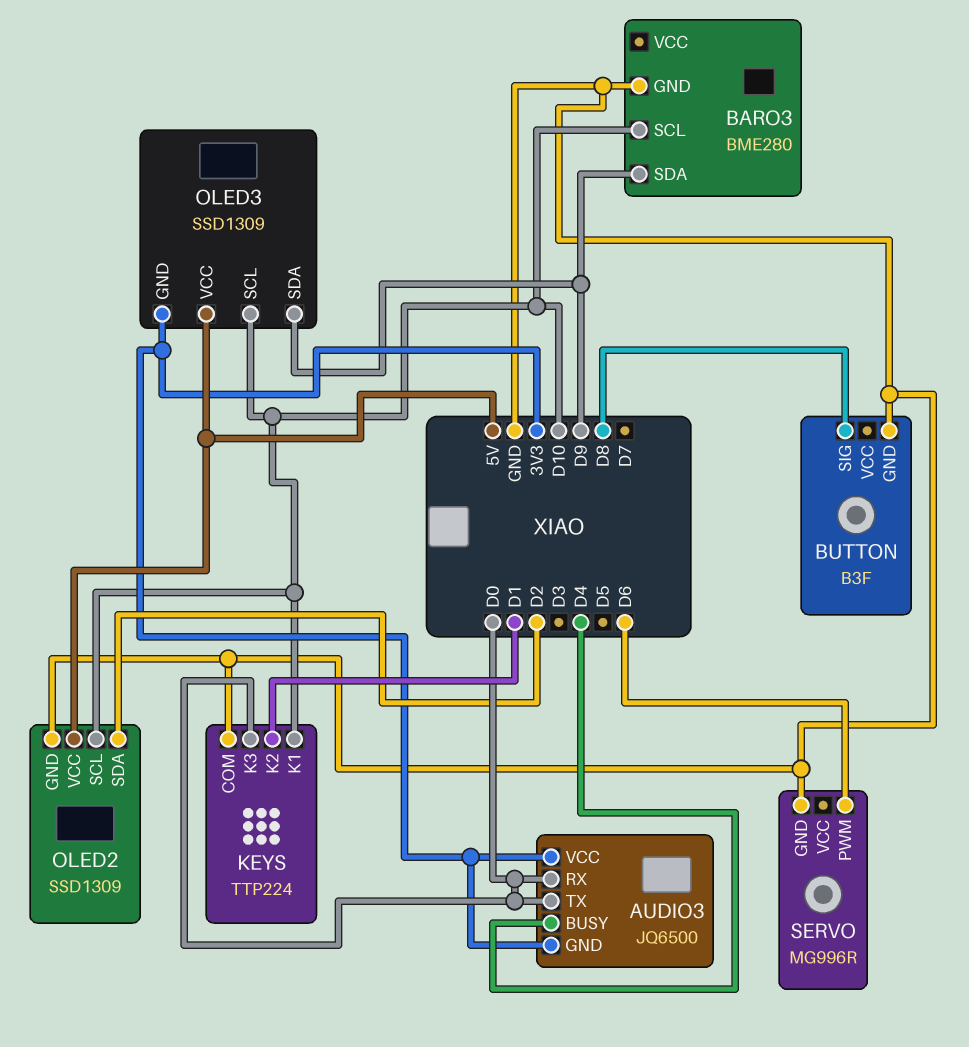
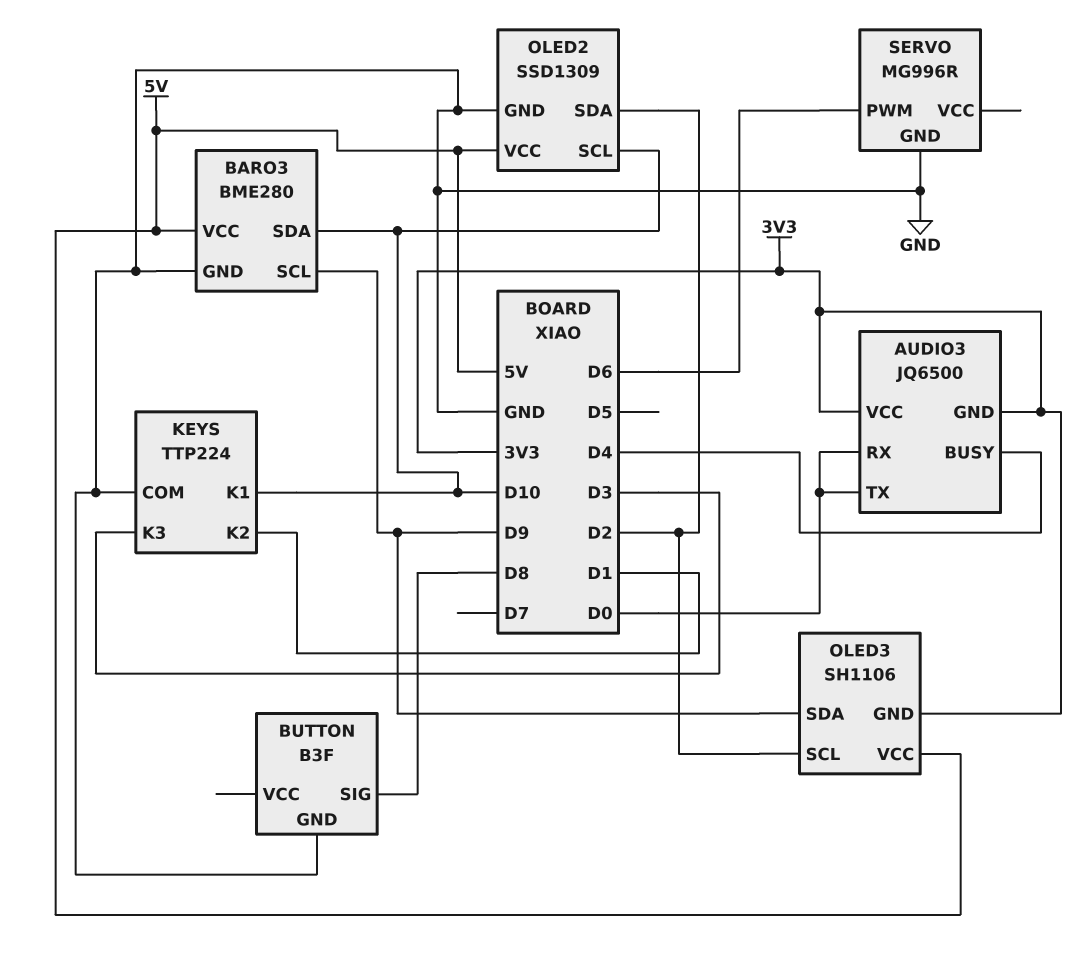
BARO3 pin SCL: D10 -> D9
BARO3 pin SDA: D9 -> D10
BARO3 pin VCC: none -> 5V
KEYS pin K3: D0 -> D3
OLED3: SSD1309 -> SH1106
OLED3 pin SCL: D10 -> D2

